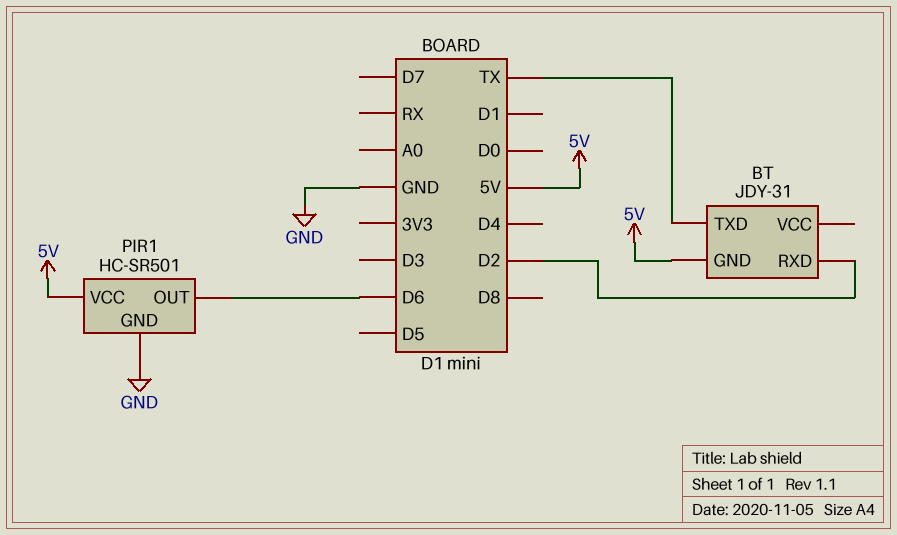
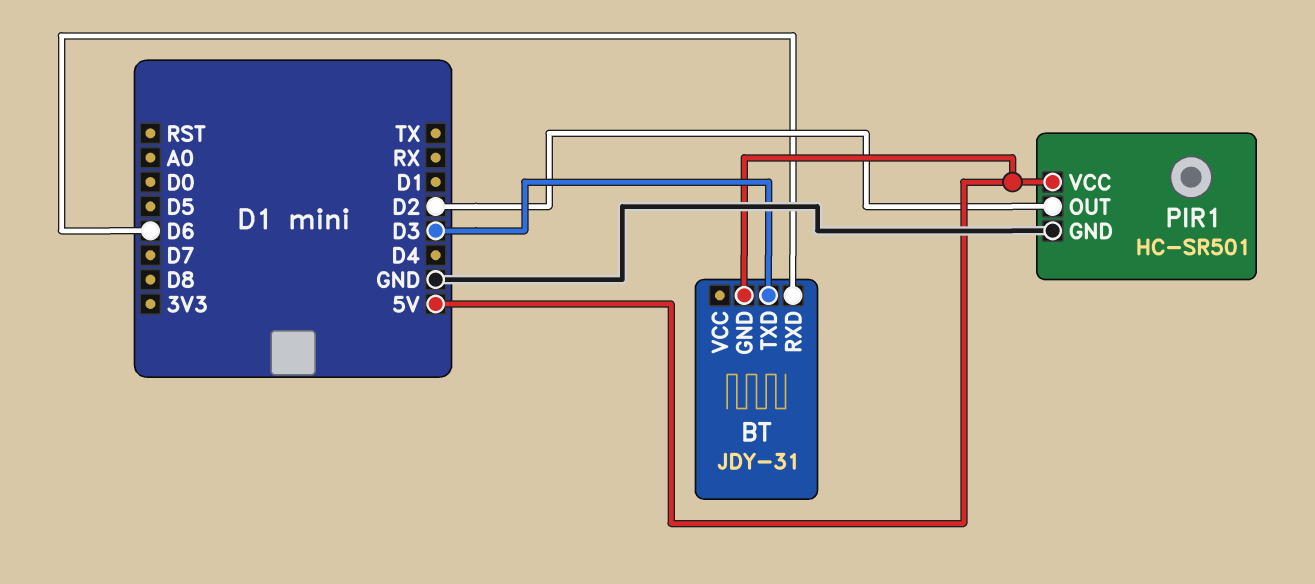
BT pin RXD: D2 -> D6
BT pin TXD: TX -> D3
PIR1 pin OUT: D6 -> D2

